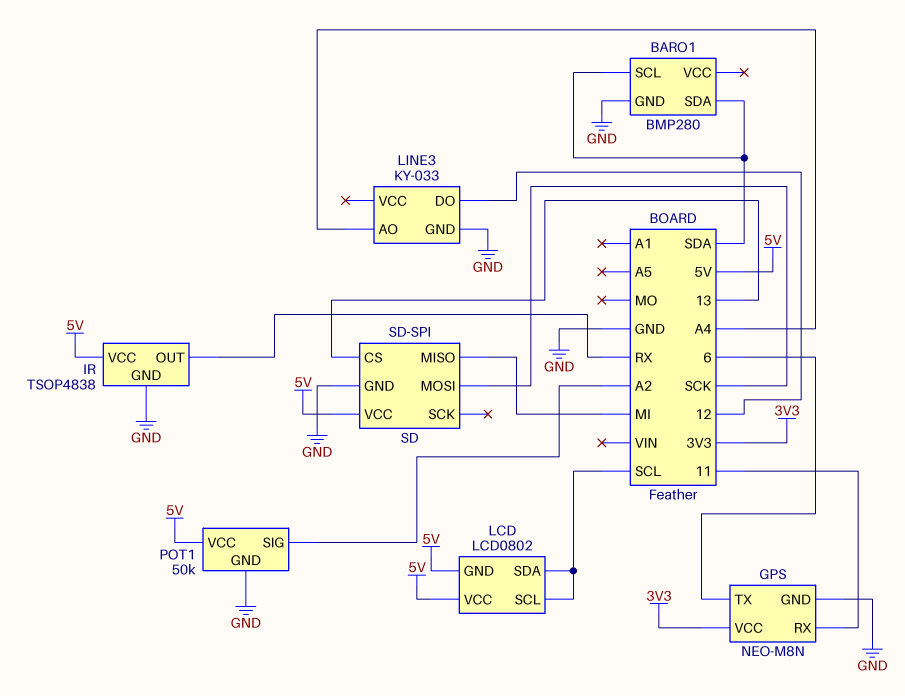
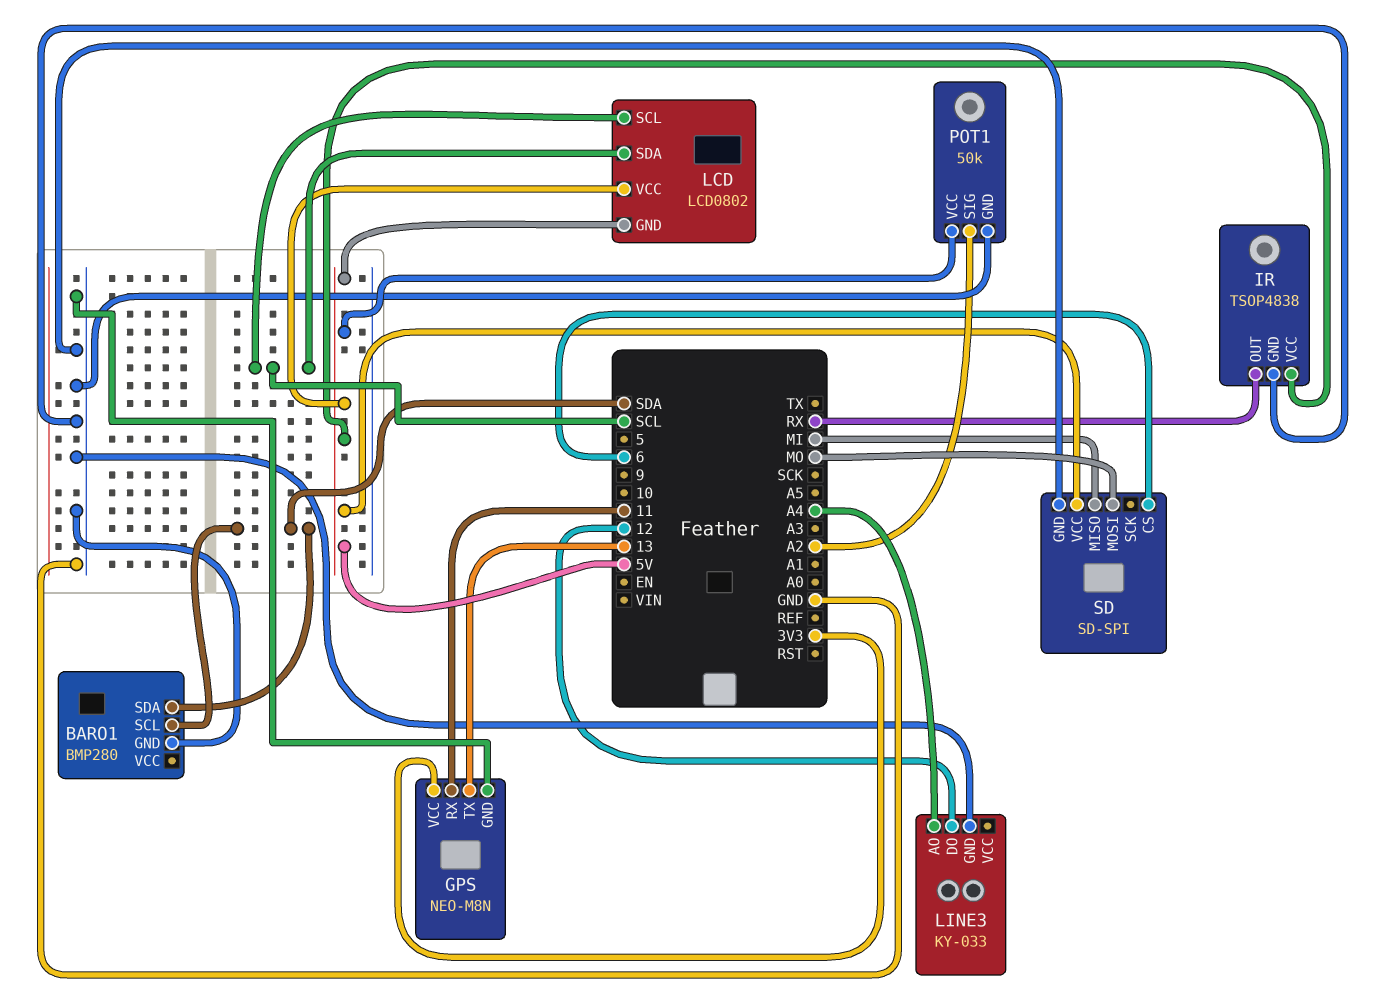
GPS pin TX: 6 -> 13
SD pin CS: 13 -> 6
SD pin MOSI: SCK -> MO

